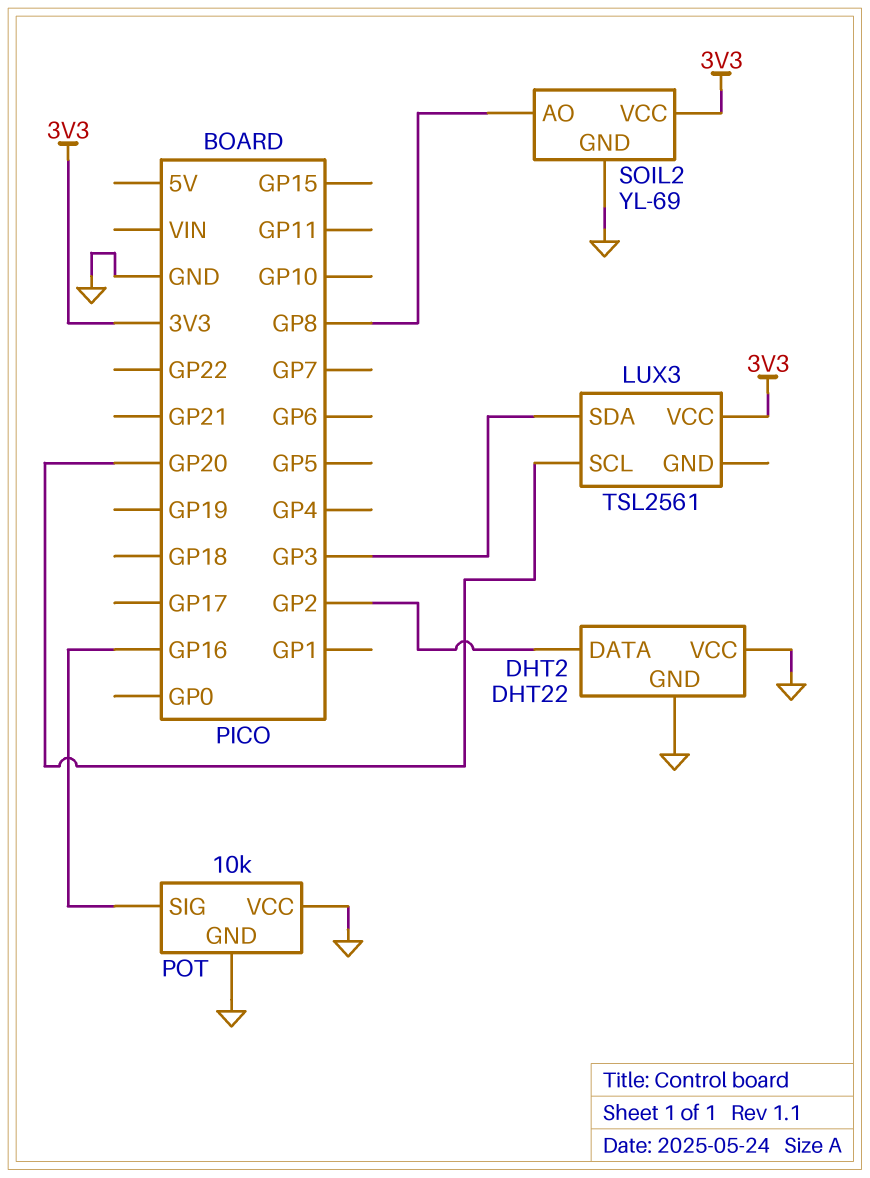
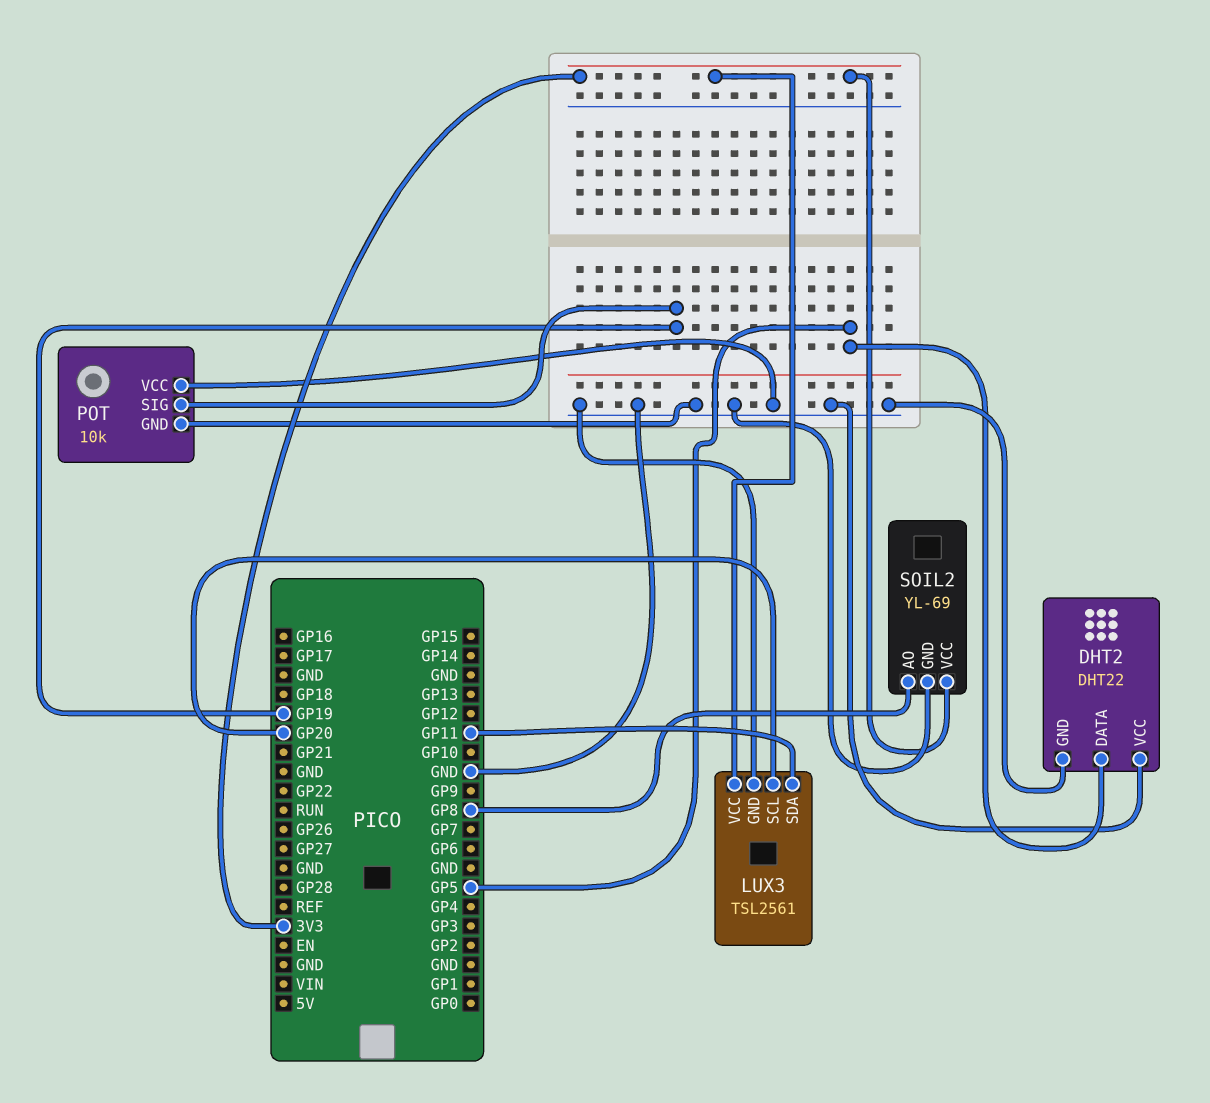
DHT2 pin DATA: GP2 -> GP5
LUX3 pin GND: none -> GND
LUX3 pin SDA: GP3 -> GP11
POT pin SIG: GP16 -> GP19

